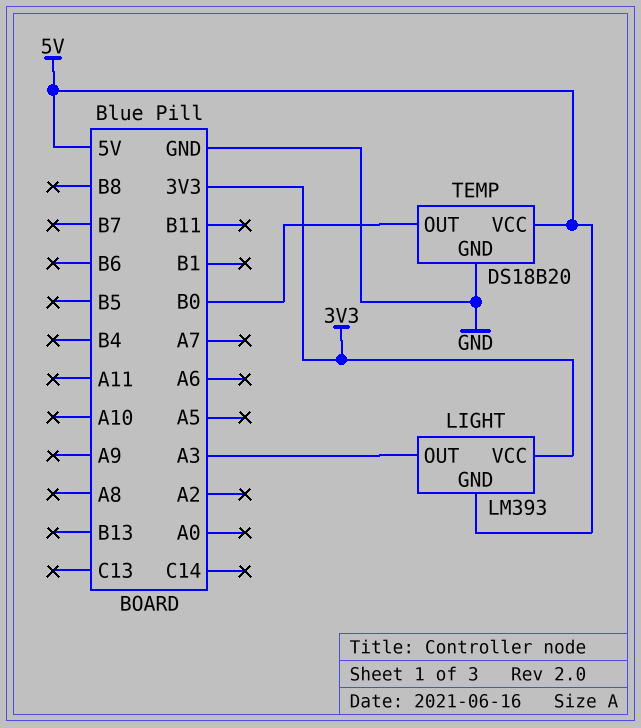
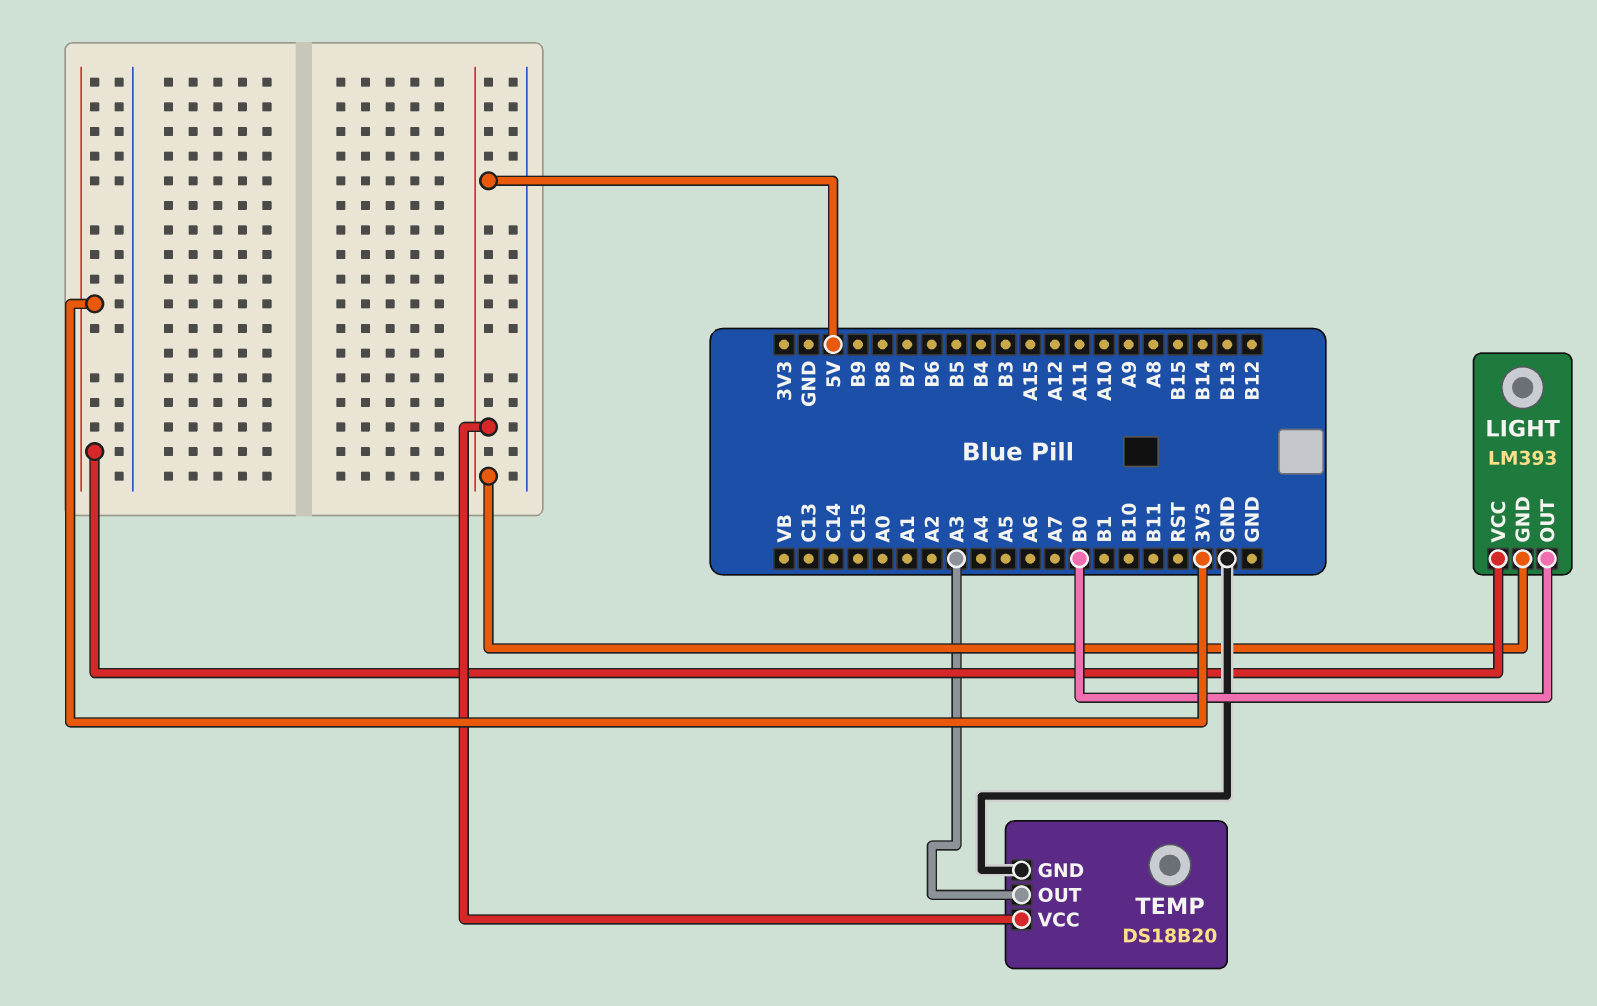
LIGHT pin OUT: A3 -> B0
TEMP pin OUT: B0 -> A3

